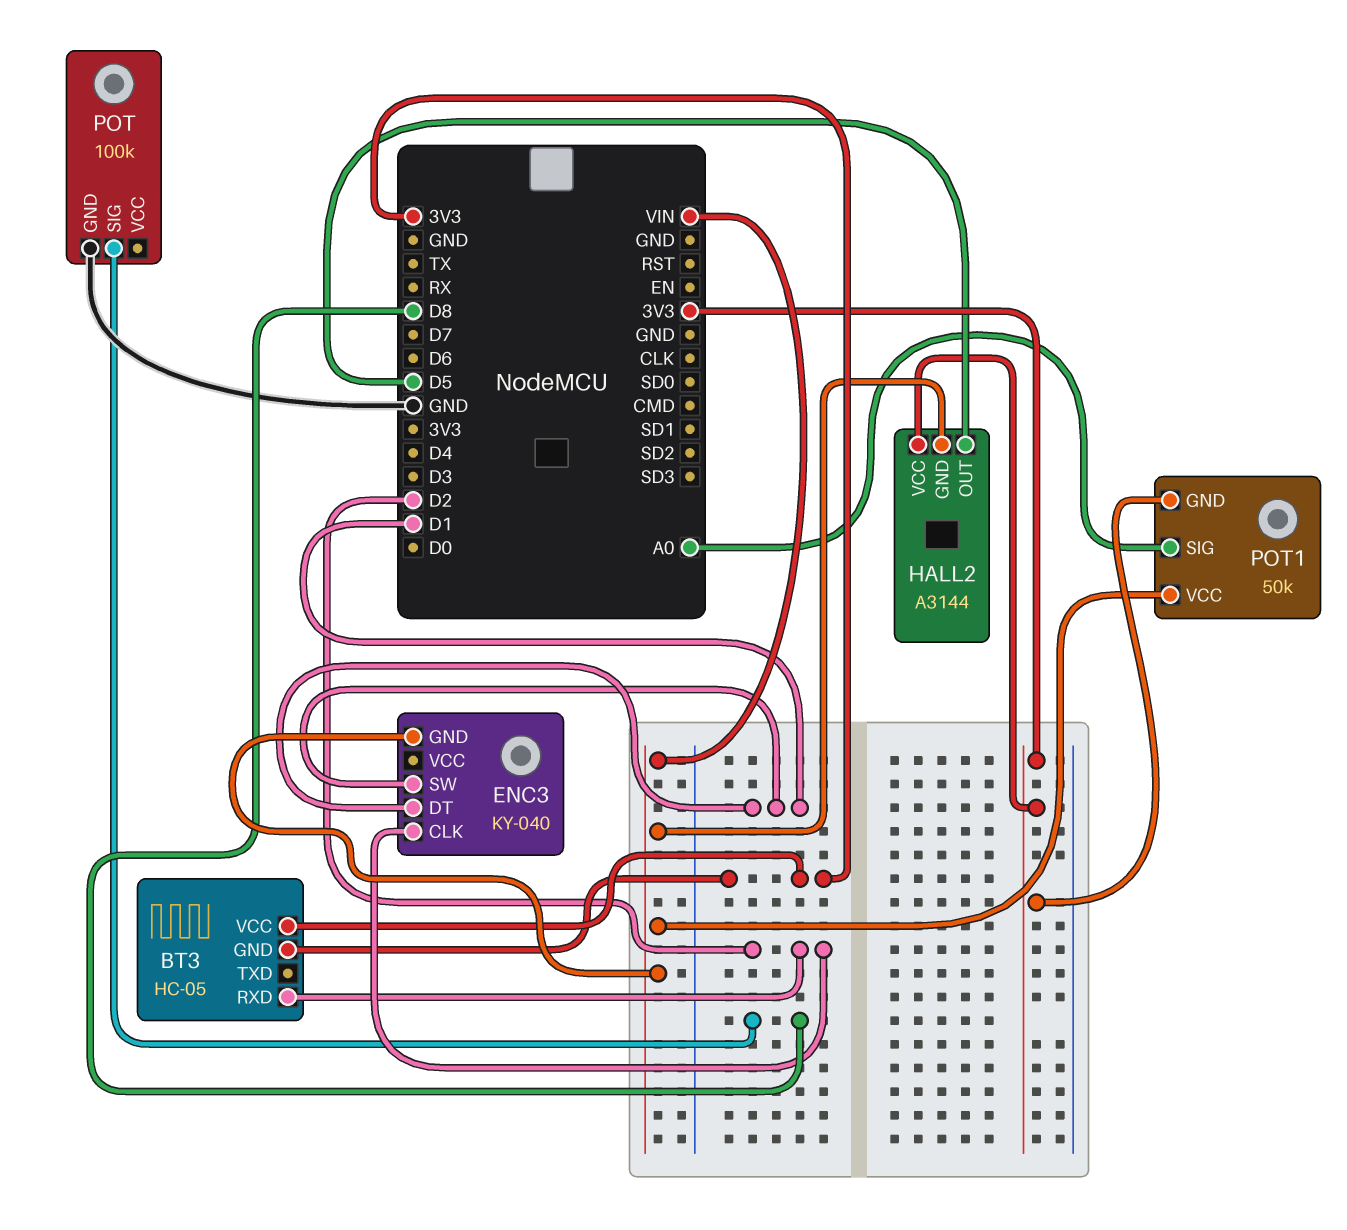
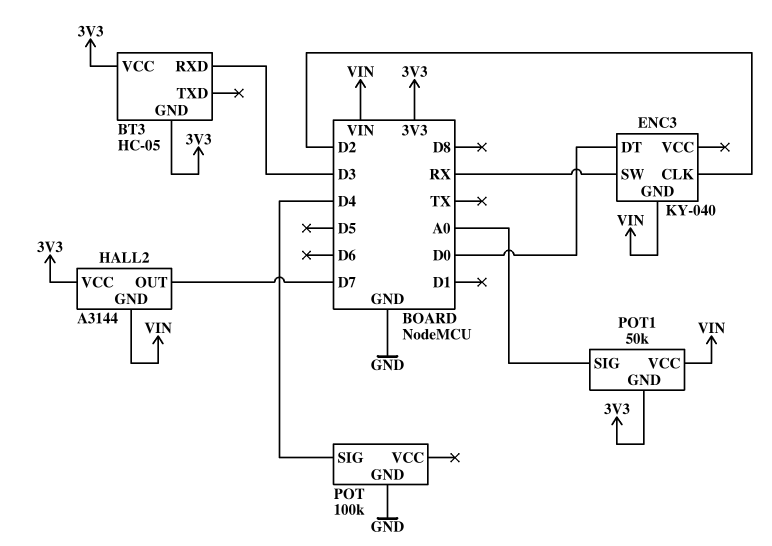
BT3 pin RXD: D2 -> D3
ENC3 pin DT: D1 -> D0
ENC3 pin SW: D1 -> RX
HALL2 pin OUT: D5 -> D7
POT pin SIG: D8 -> D4

